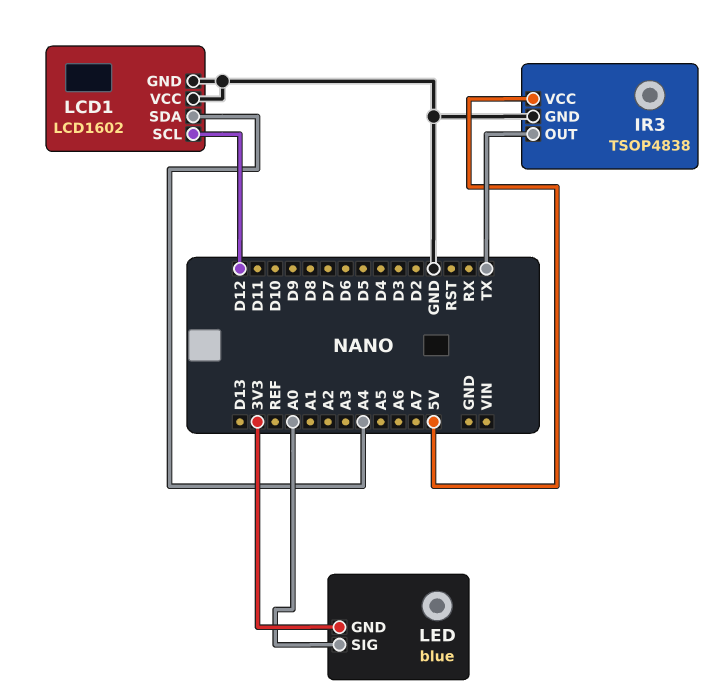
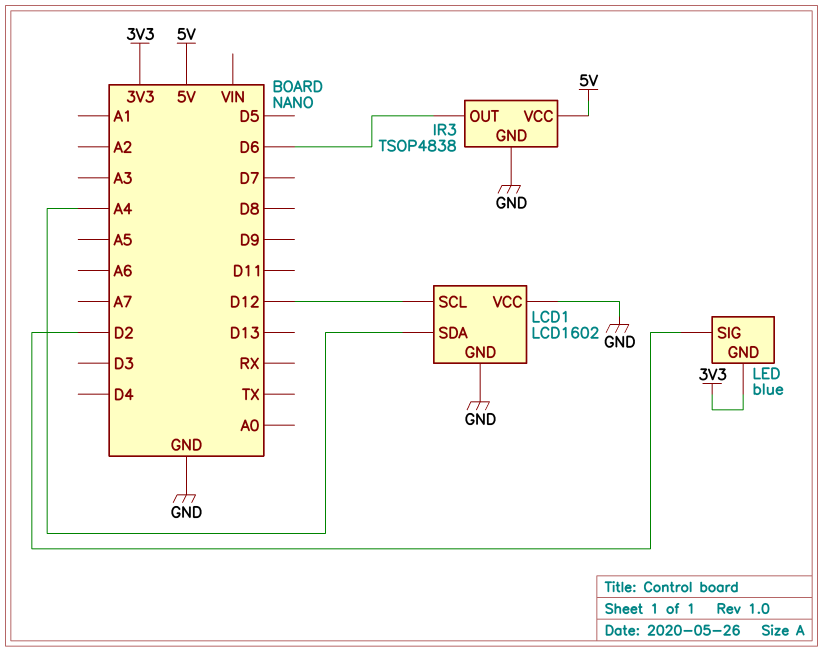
IR3 pin OUT: TX -> D6
LED pin SIG: A0 -> D2

